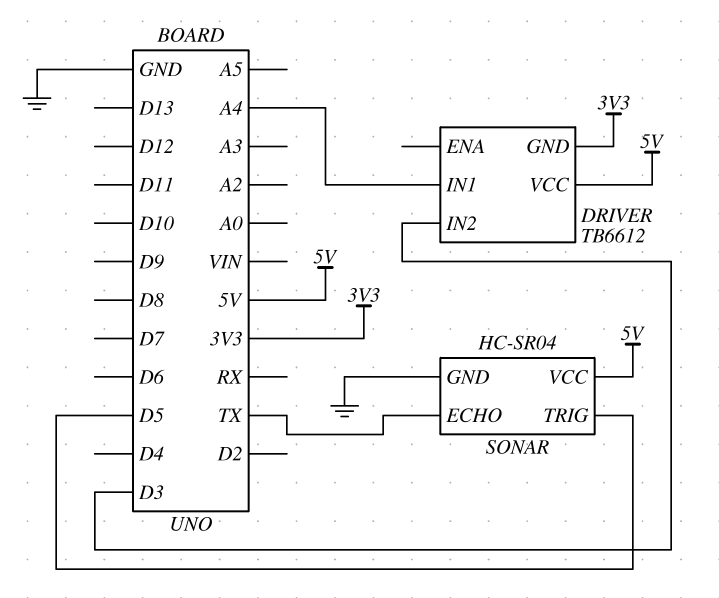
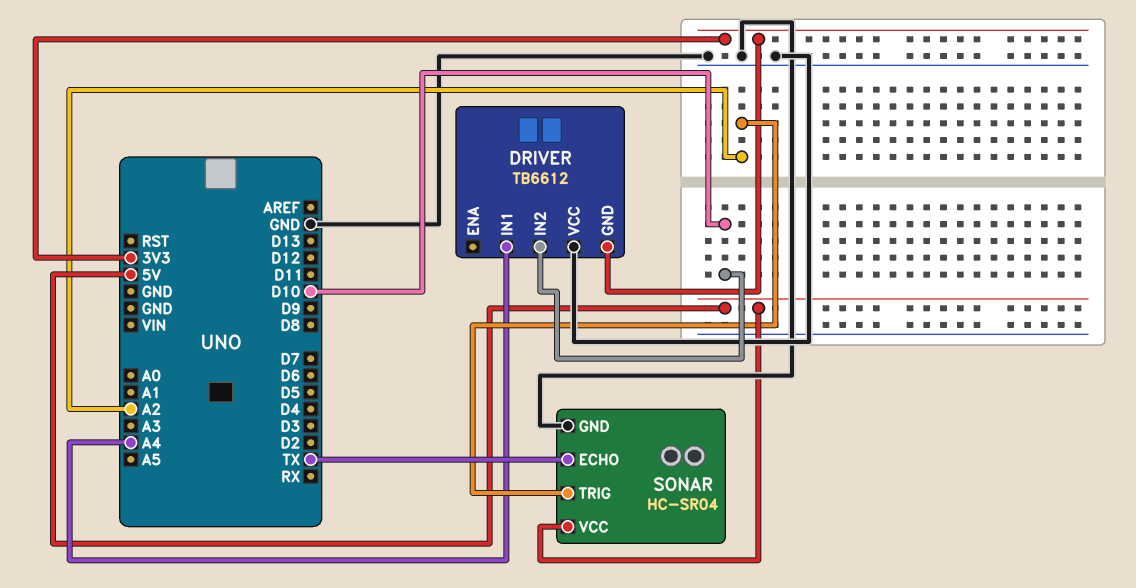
DRIVER pin IN2: D3 -> D10
DRIVER pin VCC: 5V -> GND
SONAR pin TRIG: D5 -> A2

